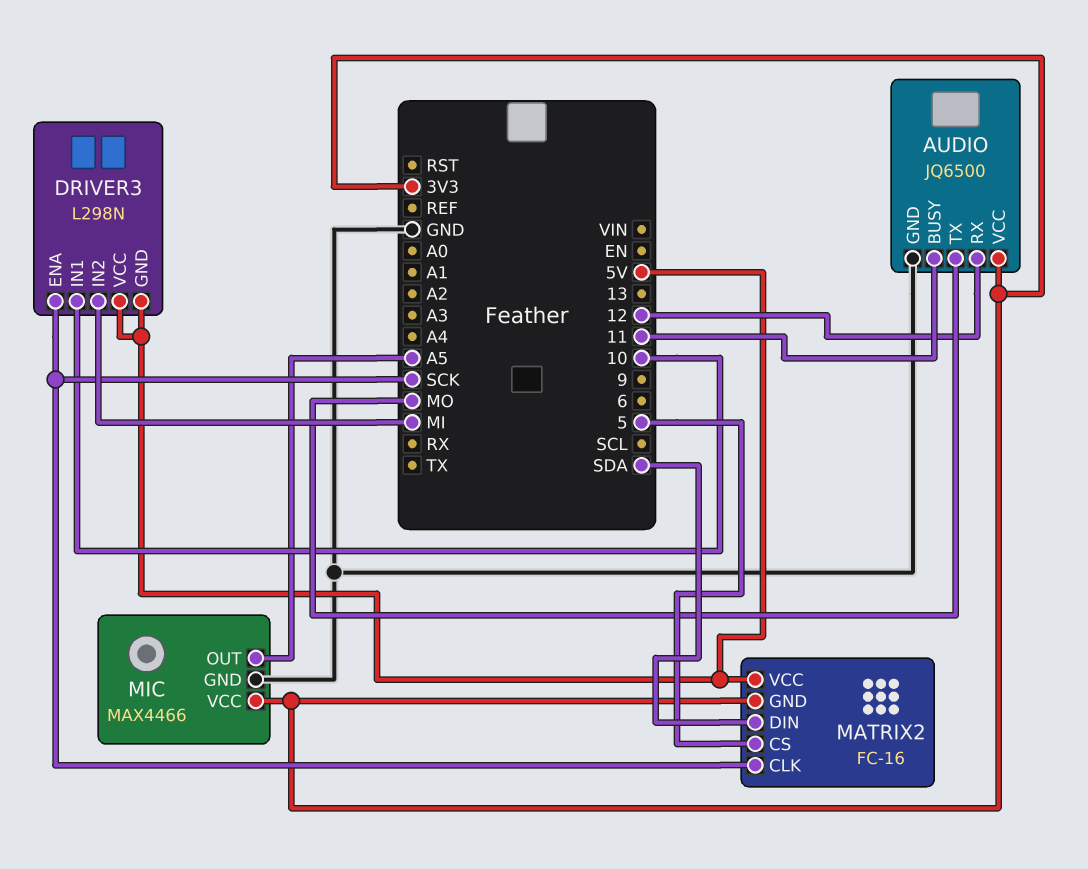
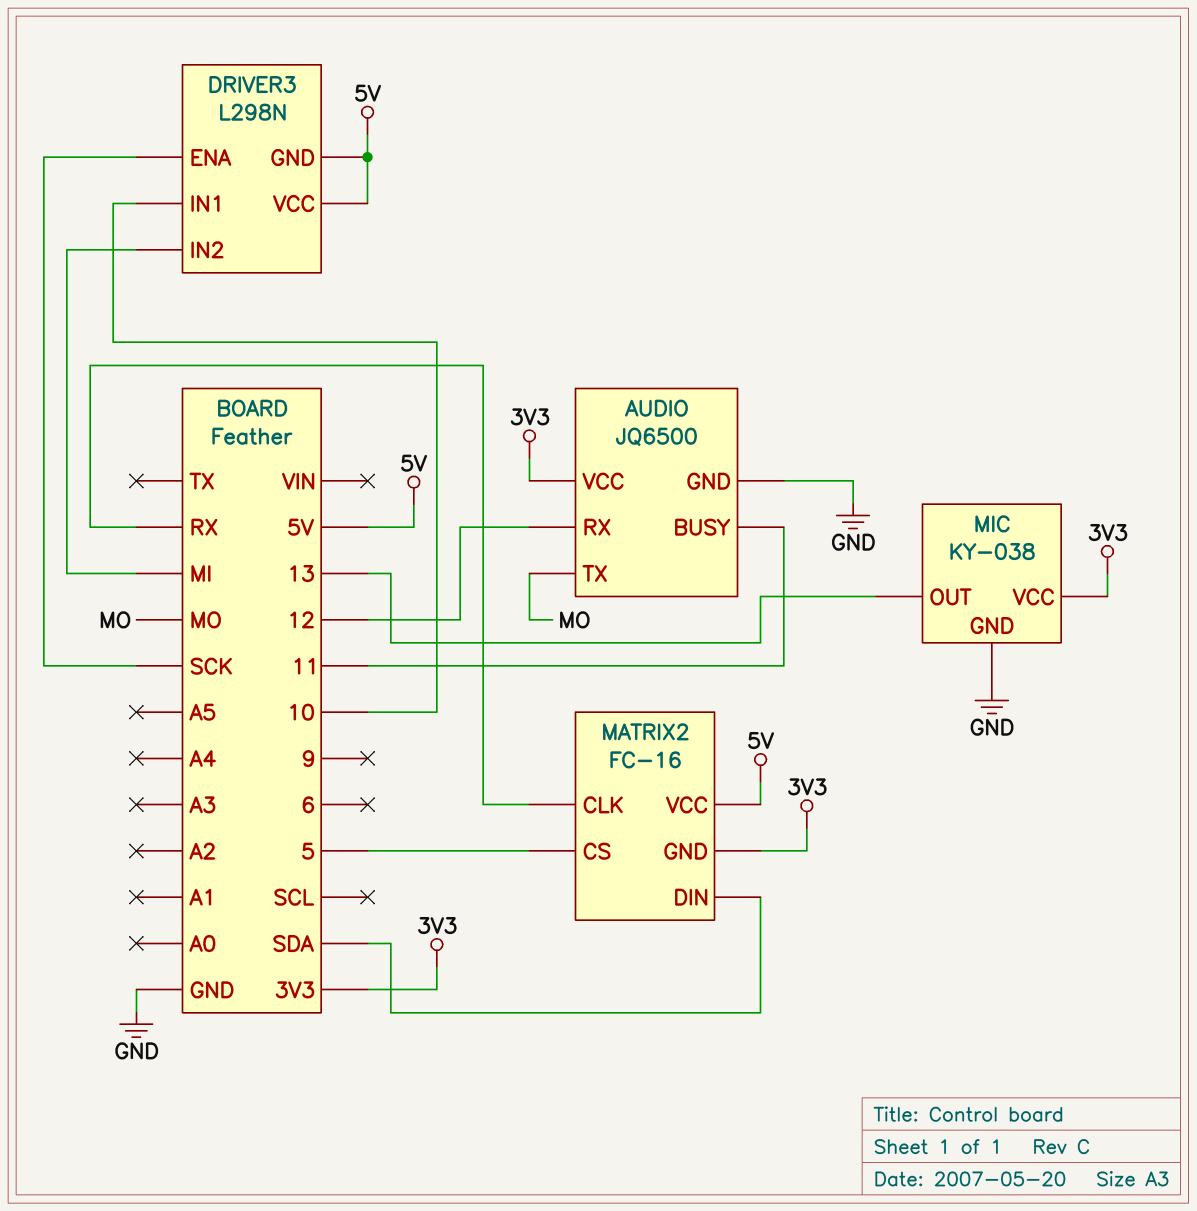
MATRIX2 pin CLK: SCK -> RX
MIC: MAX4466 -> KY-038
MIC pin OUT: A5 -> 13

